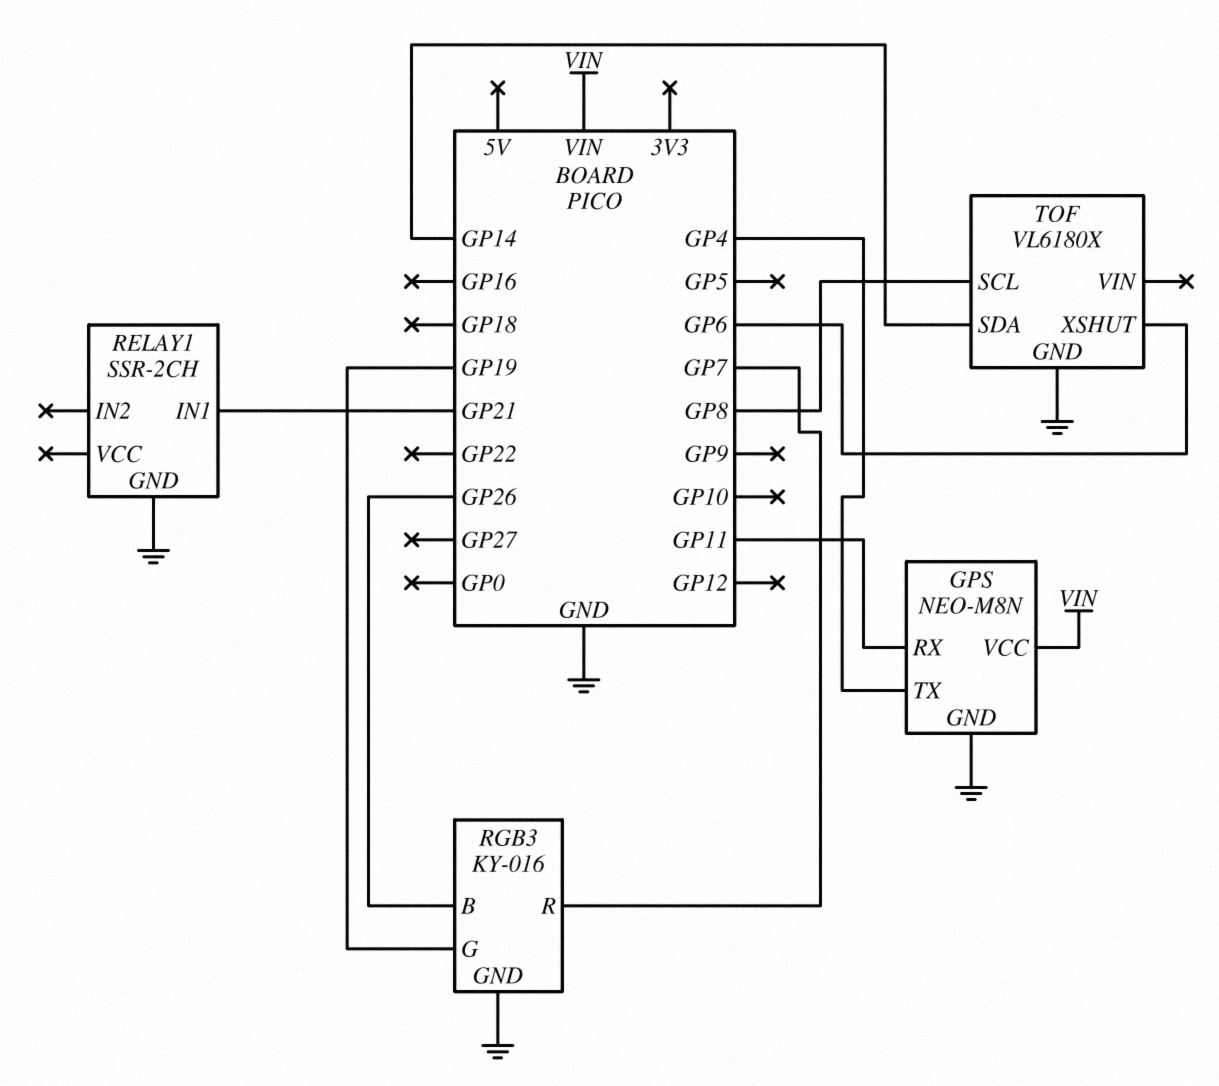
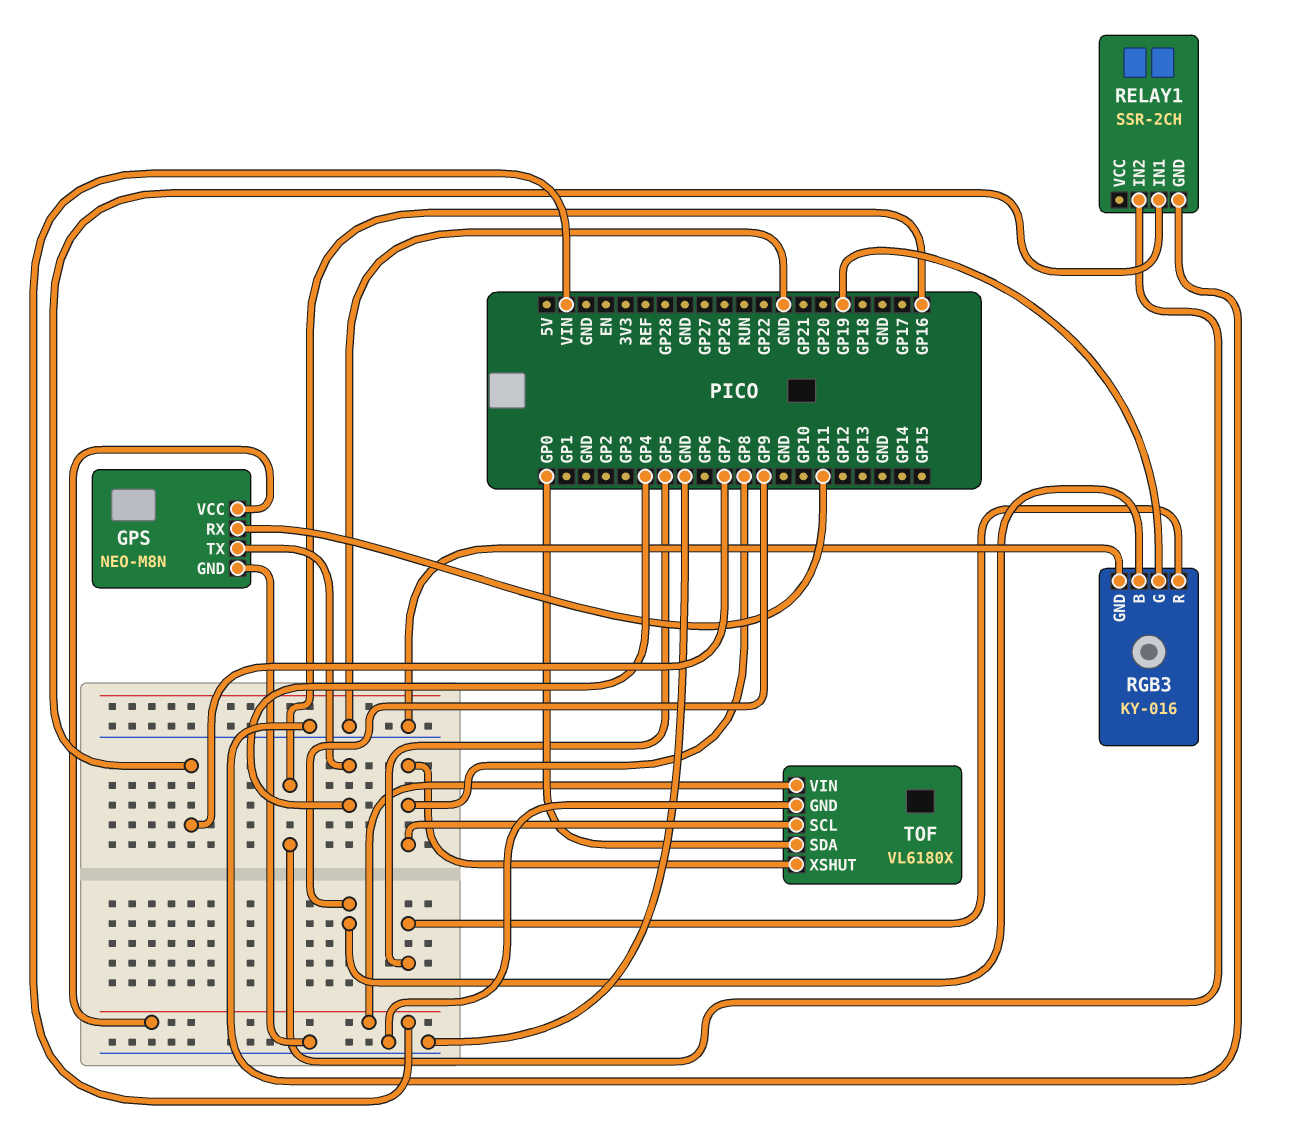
RELAY1 pin IN1: GP21 -> GP7
RELAY1 pin IN2: none -> GP16
RGB3 pin B: GP26 -> GP9
RGB3 pin R: GP7 -> GP5
TOF pin SDA: GP14 -> GP0
TOF pin VIN: none -> VIN
TOF pin XSHUT: GP6 -> GP8

